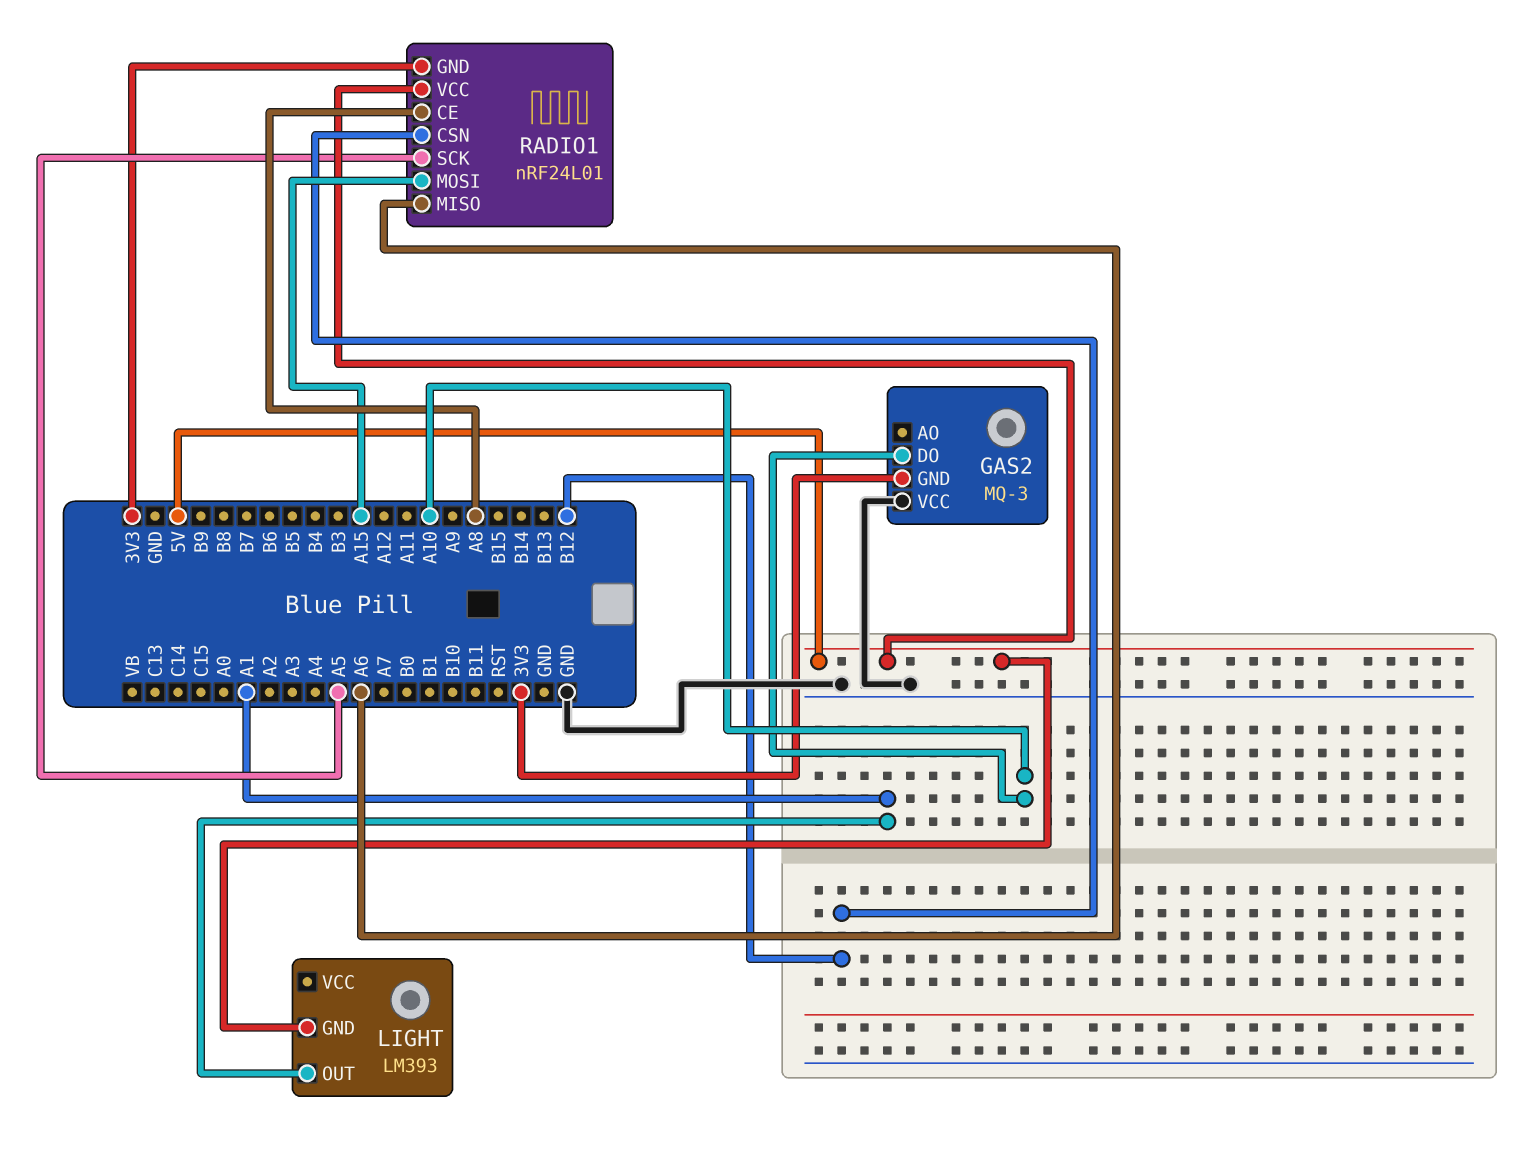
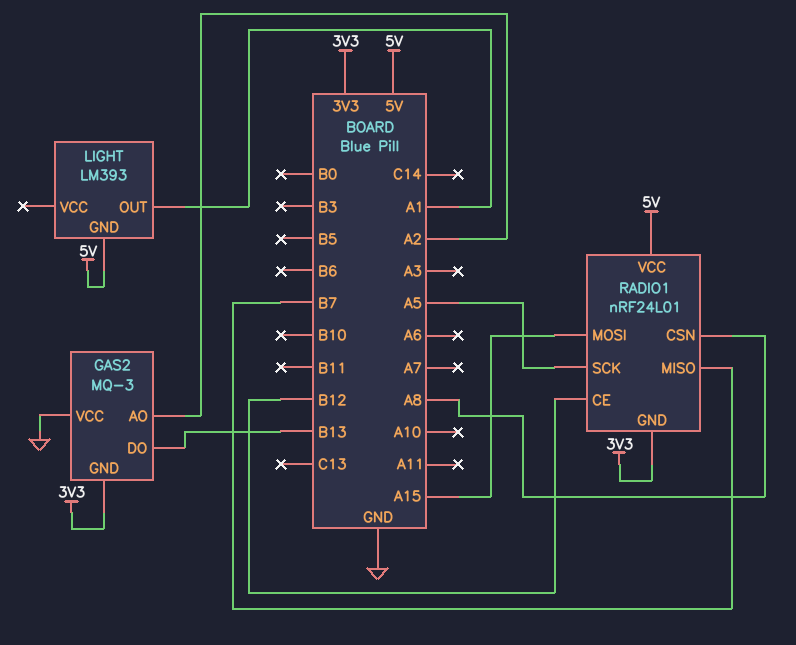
GAS2 pin AO: none -> A2
GAS2 pin DO: A10 -> B13
RADIO1 pin CE: A8 -> B12
RADIO1 pin CSN: B12 -> A8
RADIO1 pin MISO: A6 -> B7

